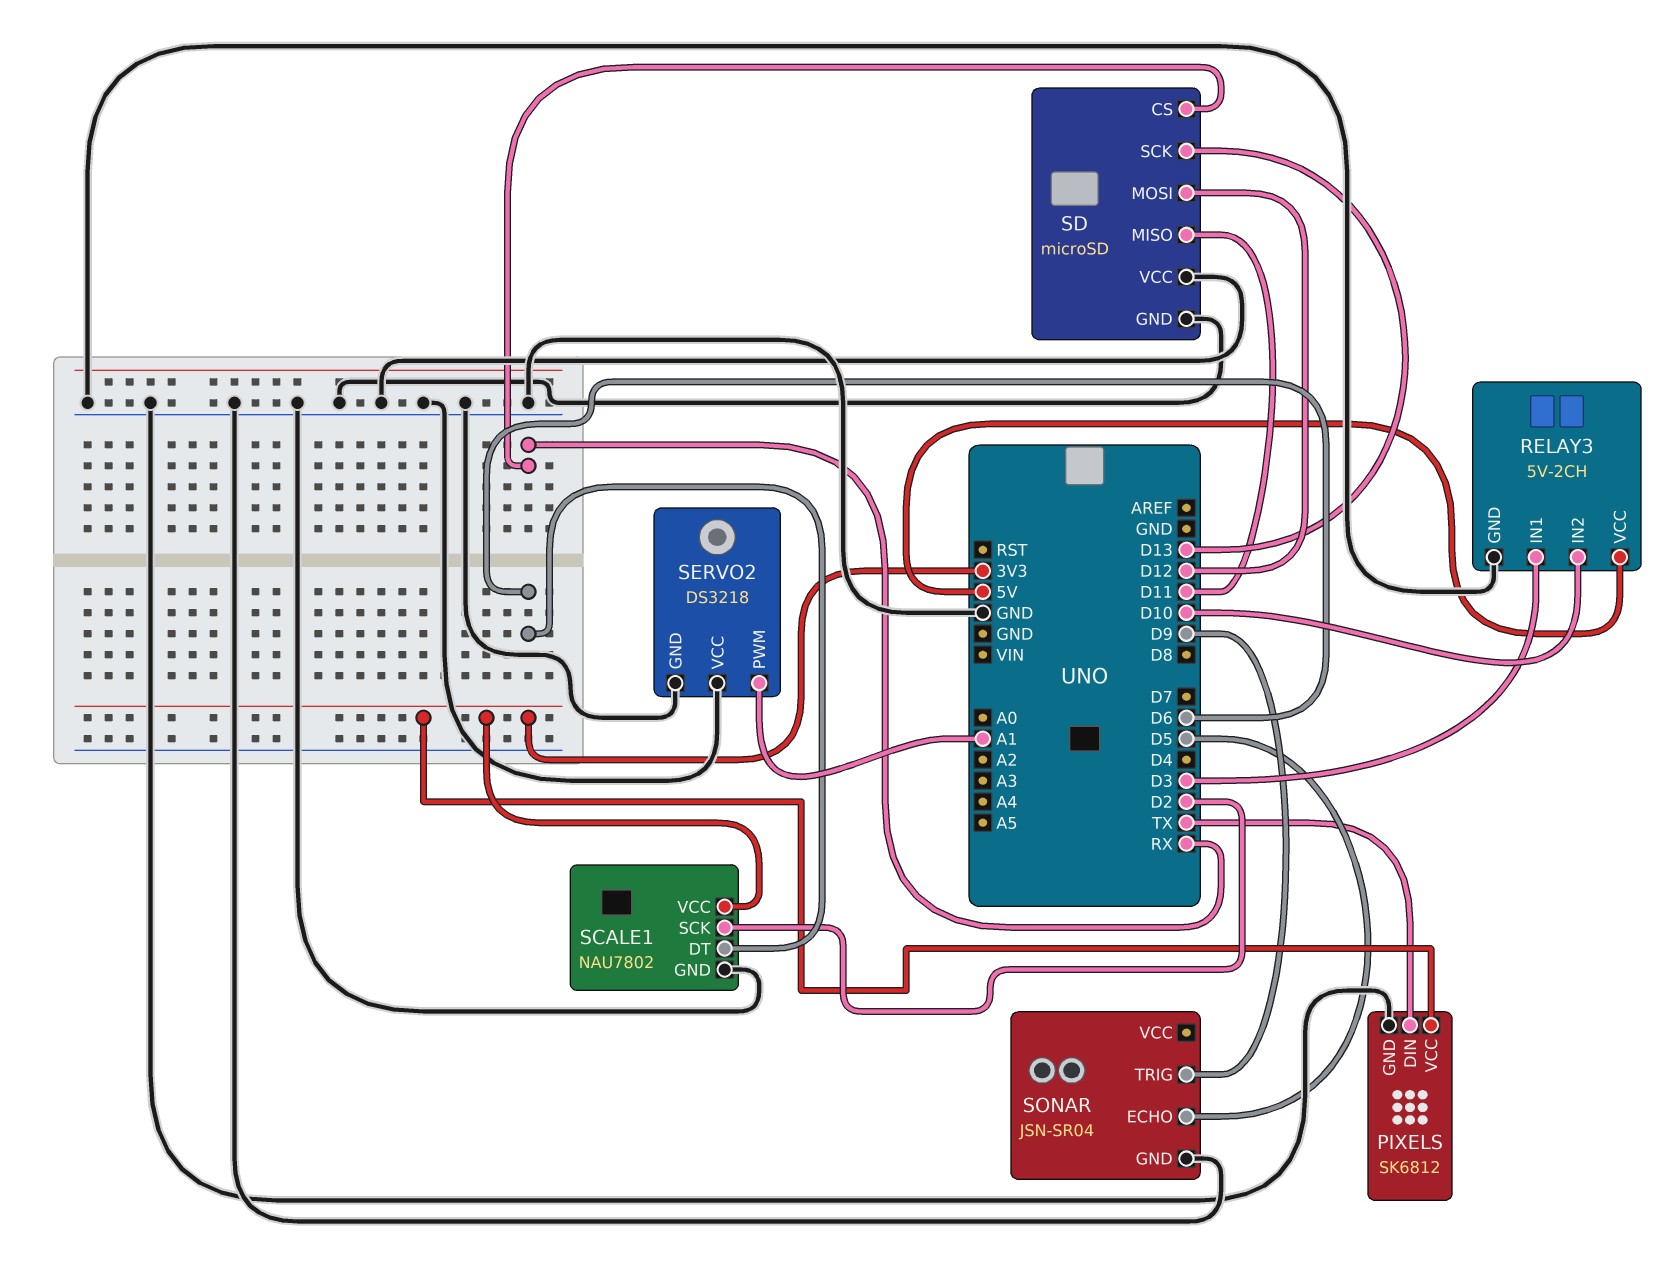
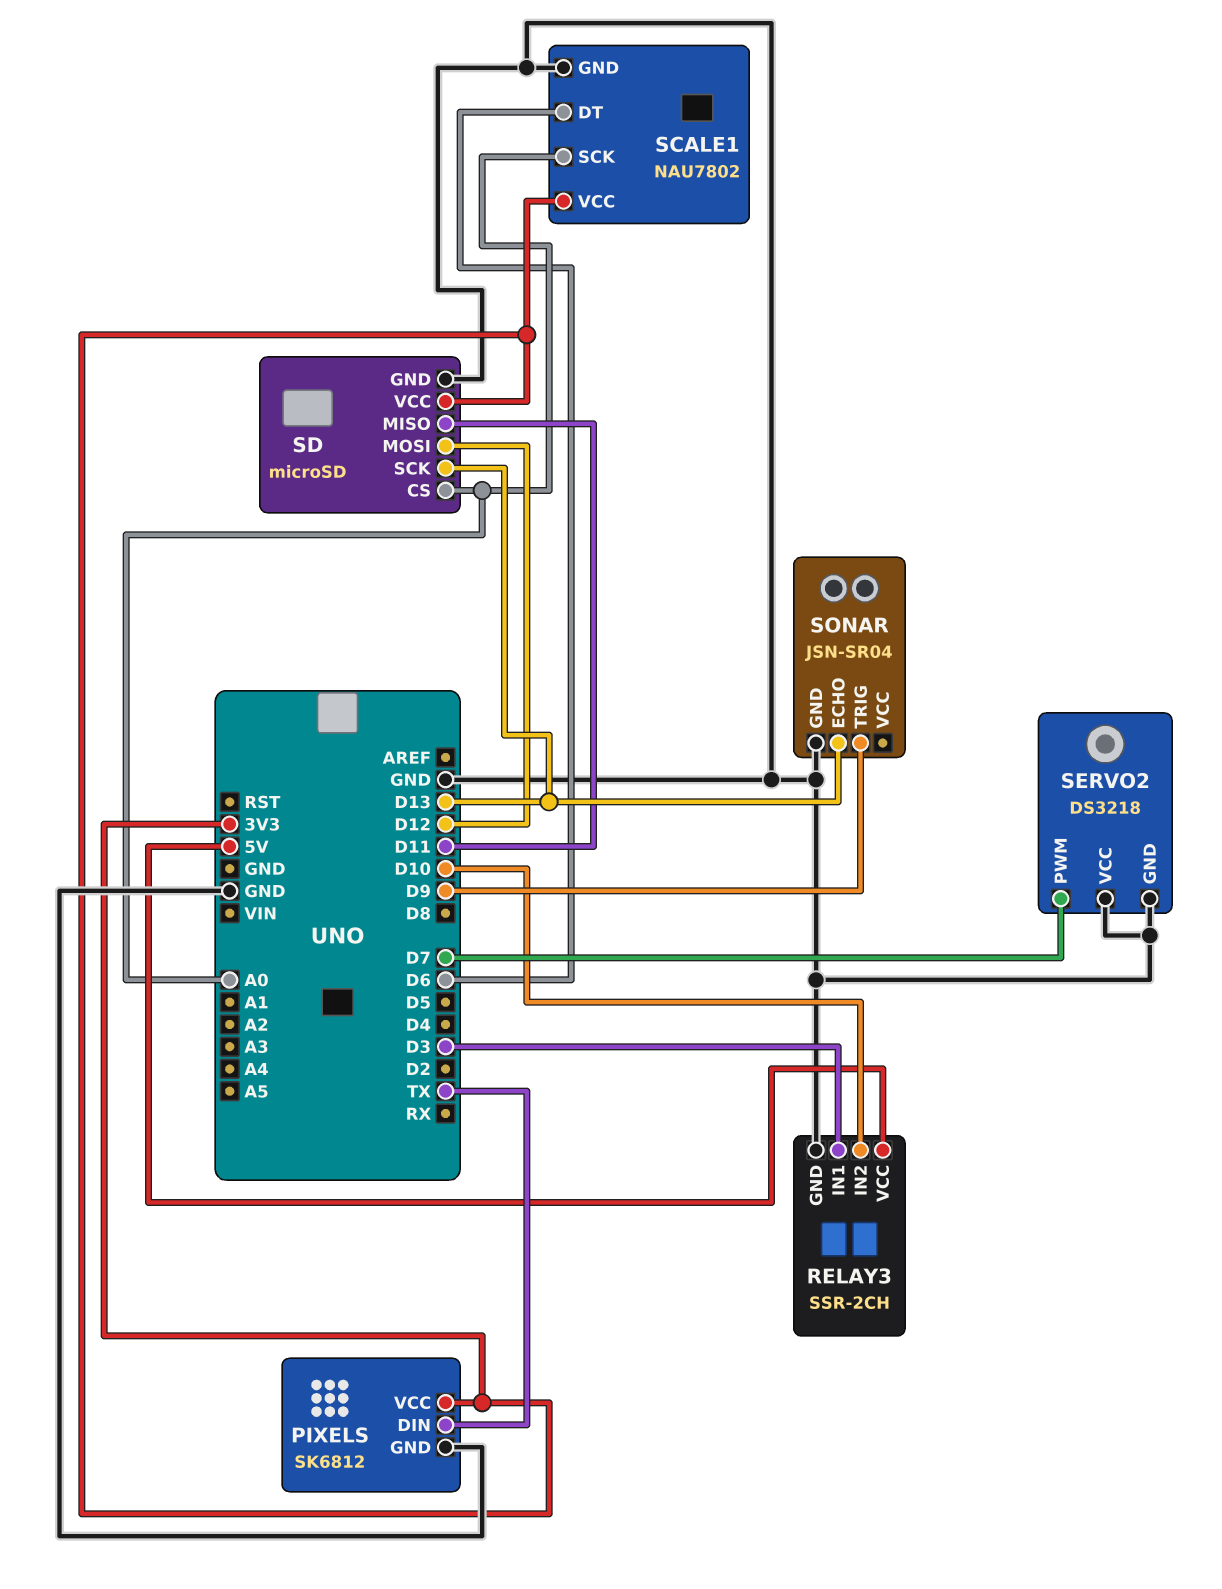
RELAY3: 5V-2CH -> SSR-2CH
SCALE1 pin SCK: D2 -> A0
SD pin CS: RX -> A0
SD pin VCC: GND -> 3V3
SERVO2 pin PWM: A1 -> D7
SONAR pin ECHO: D5 -> D13

